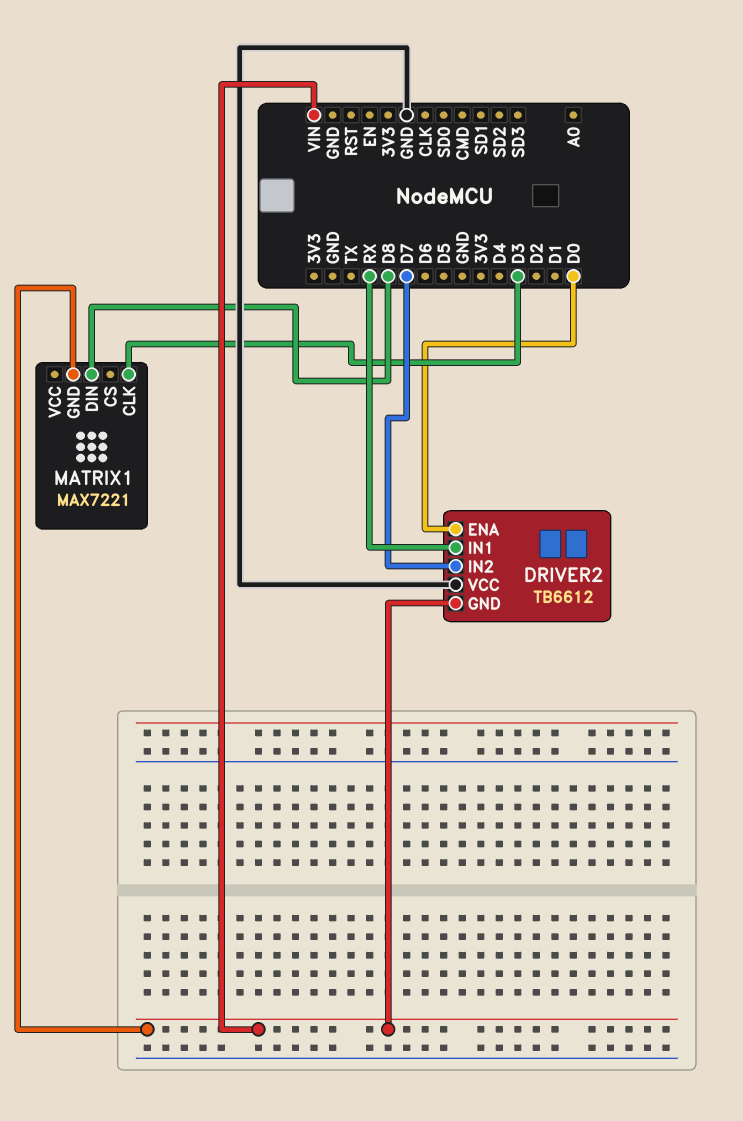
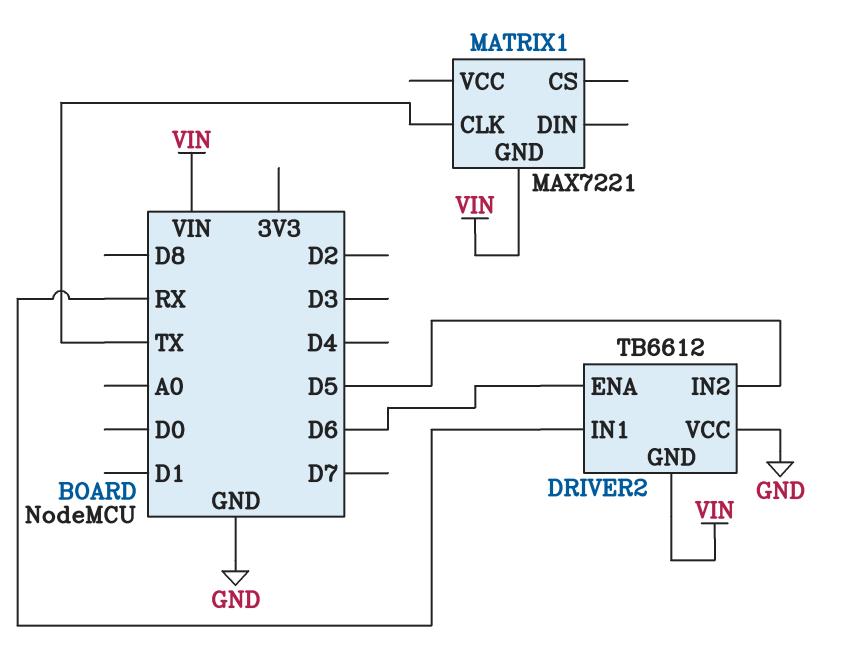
DRIVER2 pin ENA: D0 -> D6
DRIVER2 pin IN2: D7 -> D5
MATRIX1 pin CLK: D3 -> TX
MATRIX1 pin DIN: D8 -> none

